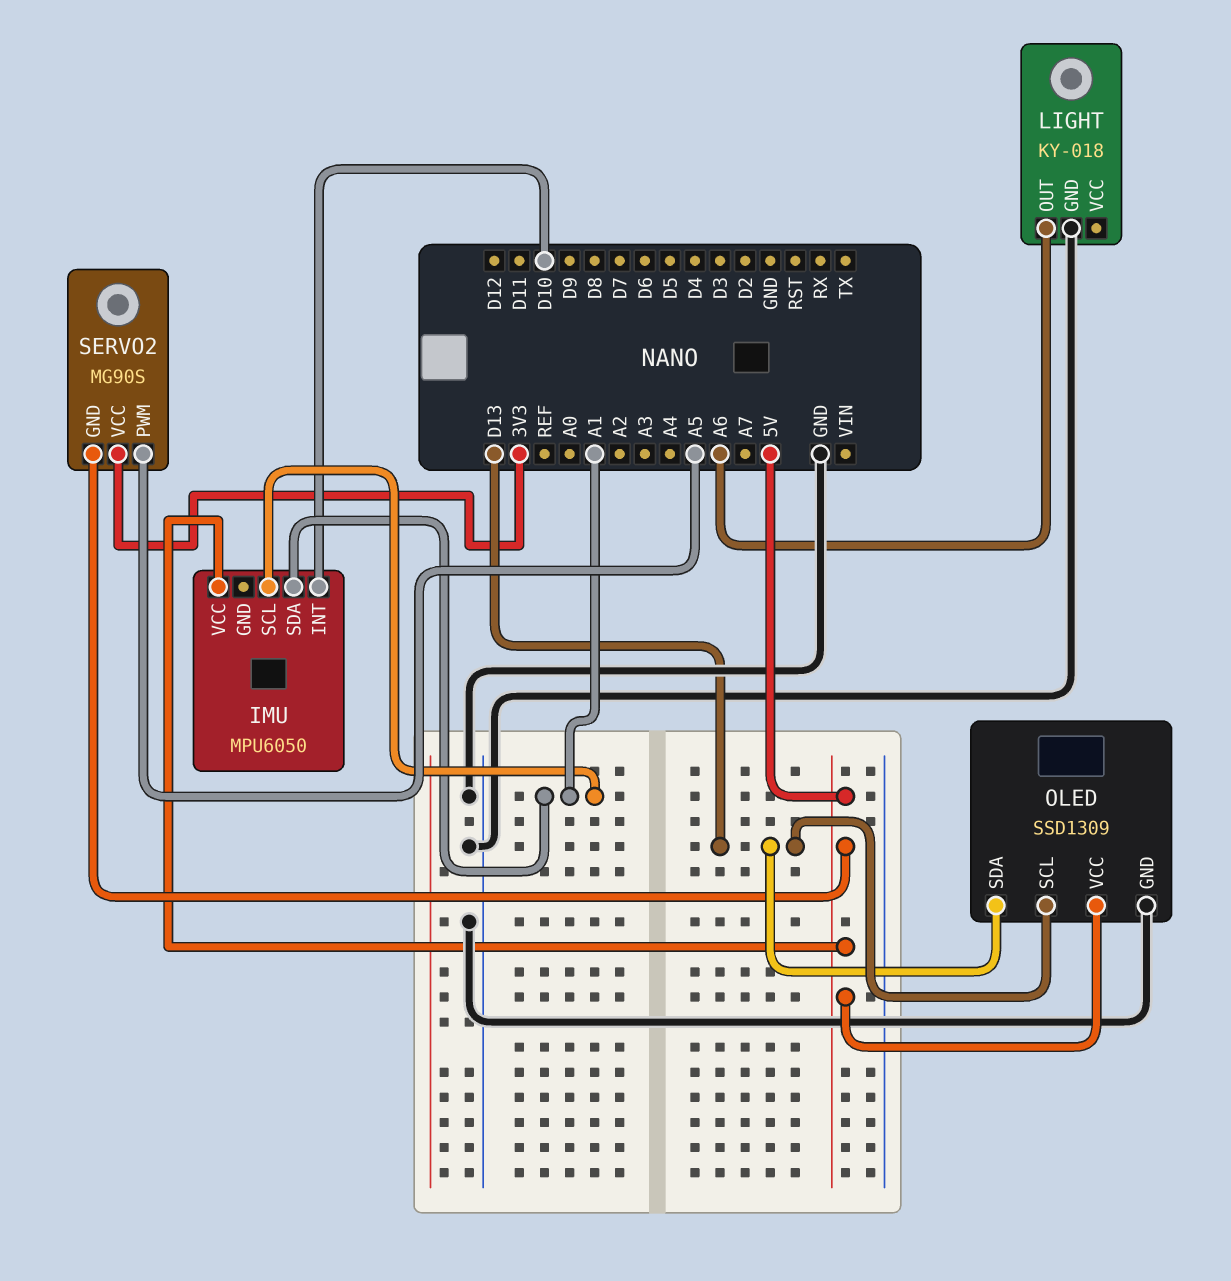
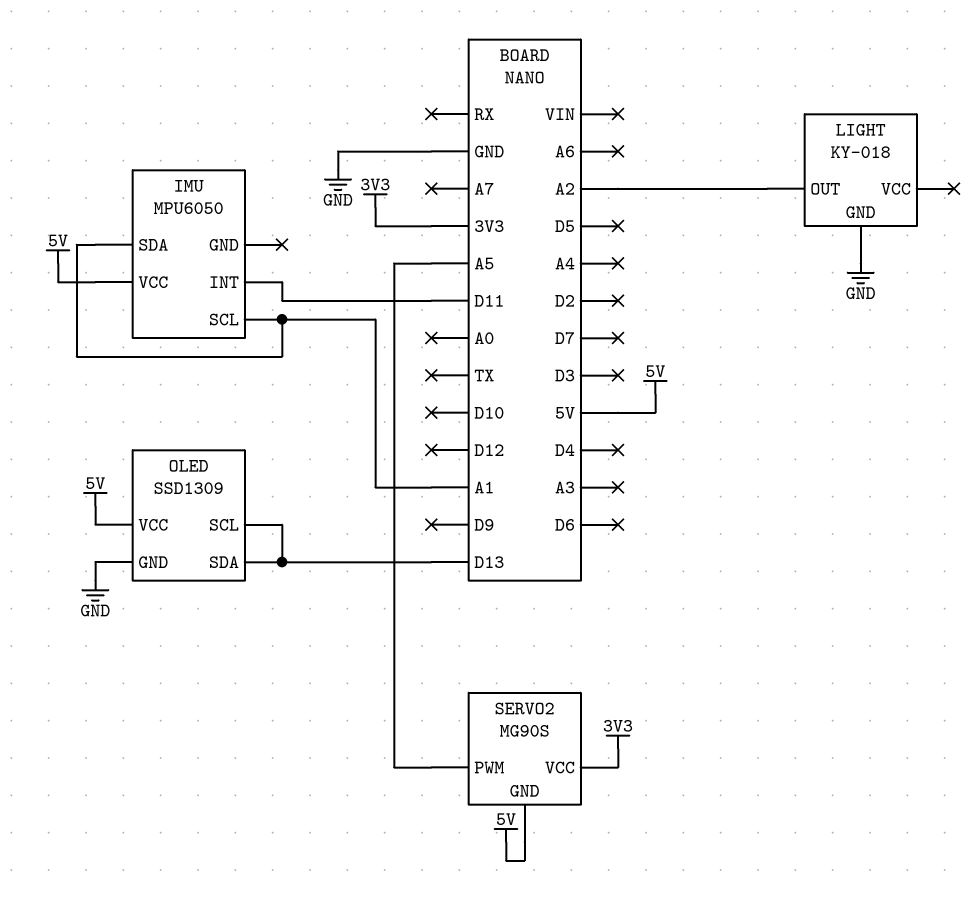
IMU pin INT: D10 -> D11
LIGHT pin OUT: A6 -> A2

